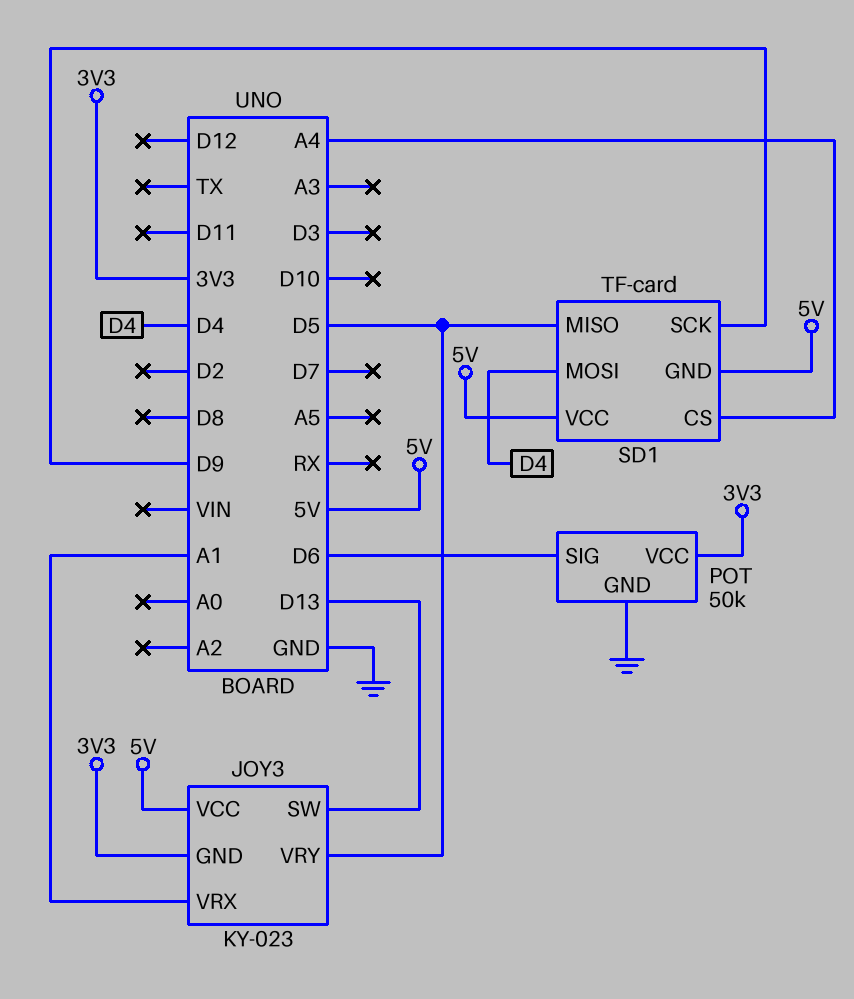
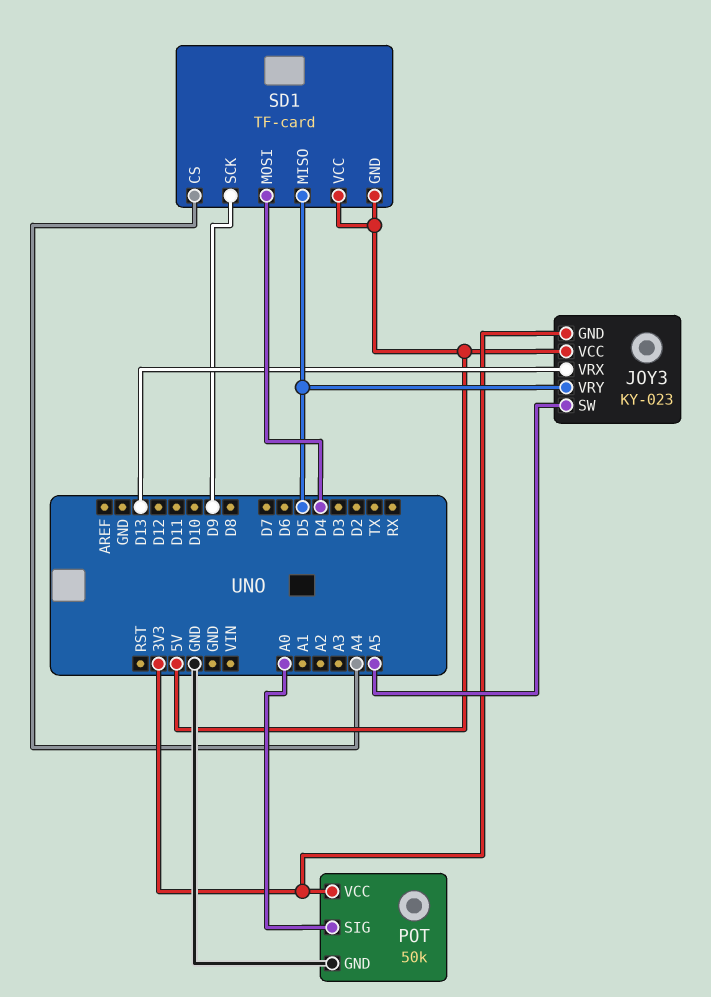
JOY3 pin SW: D13 -> A5
JOY3 pin VRX: A1 -> D13
POT pin SIG: D6 -> A0

